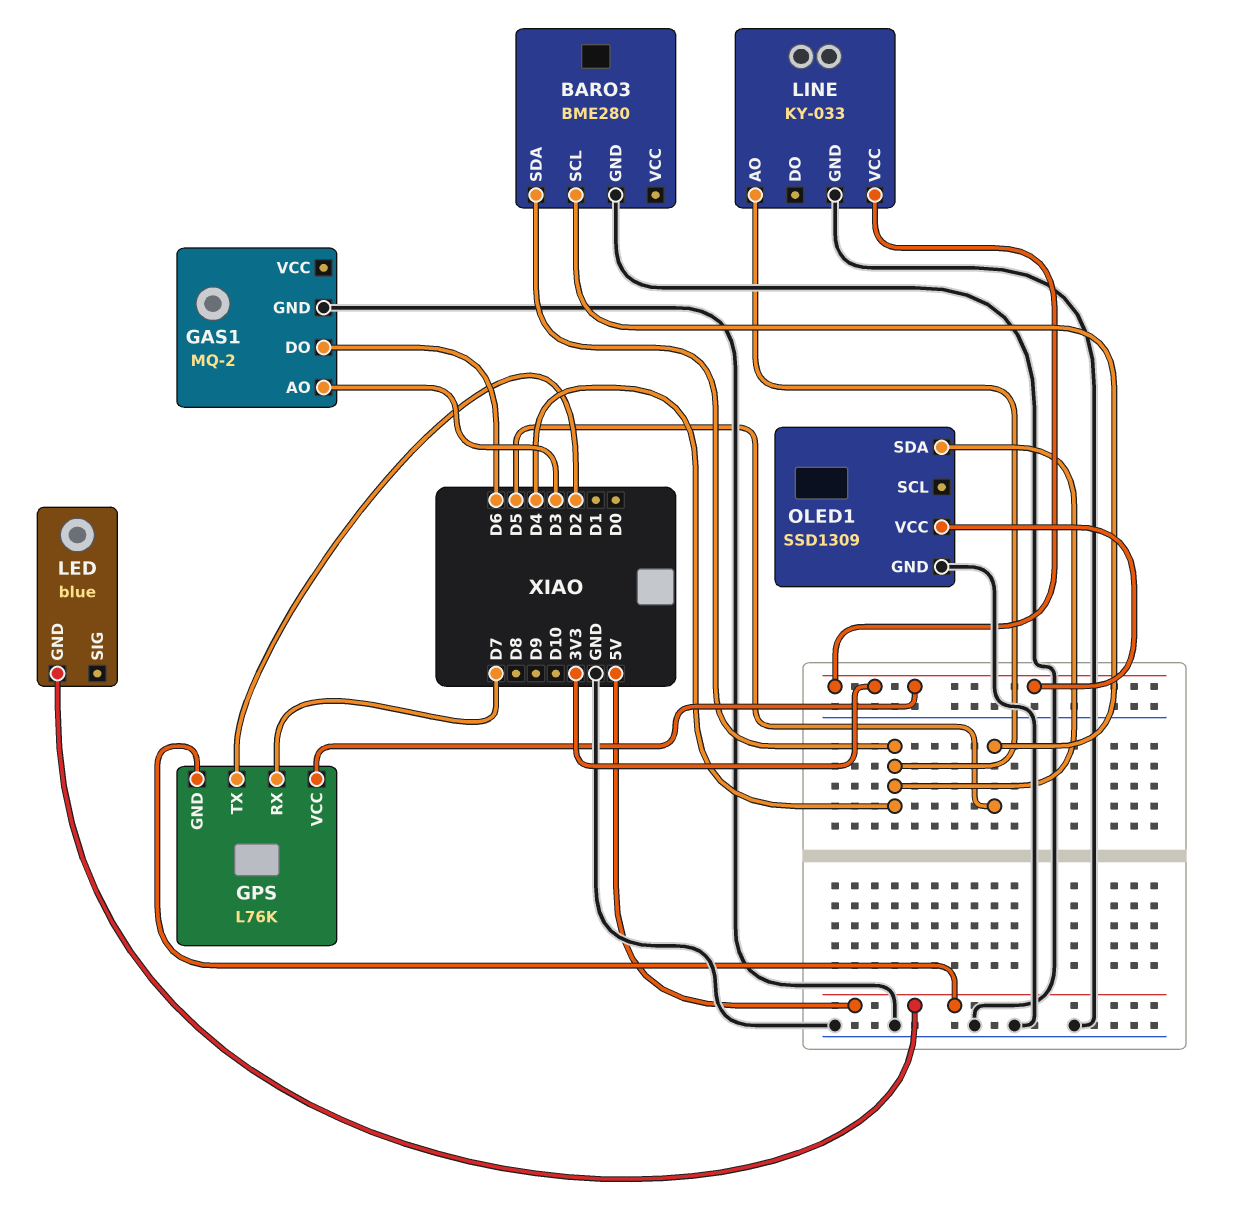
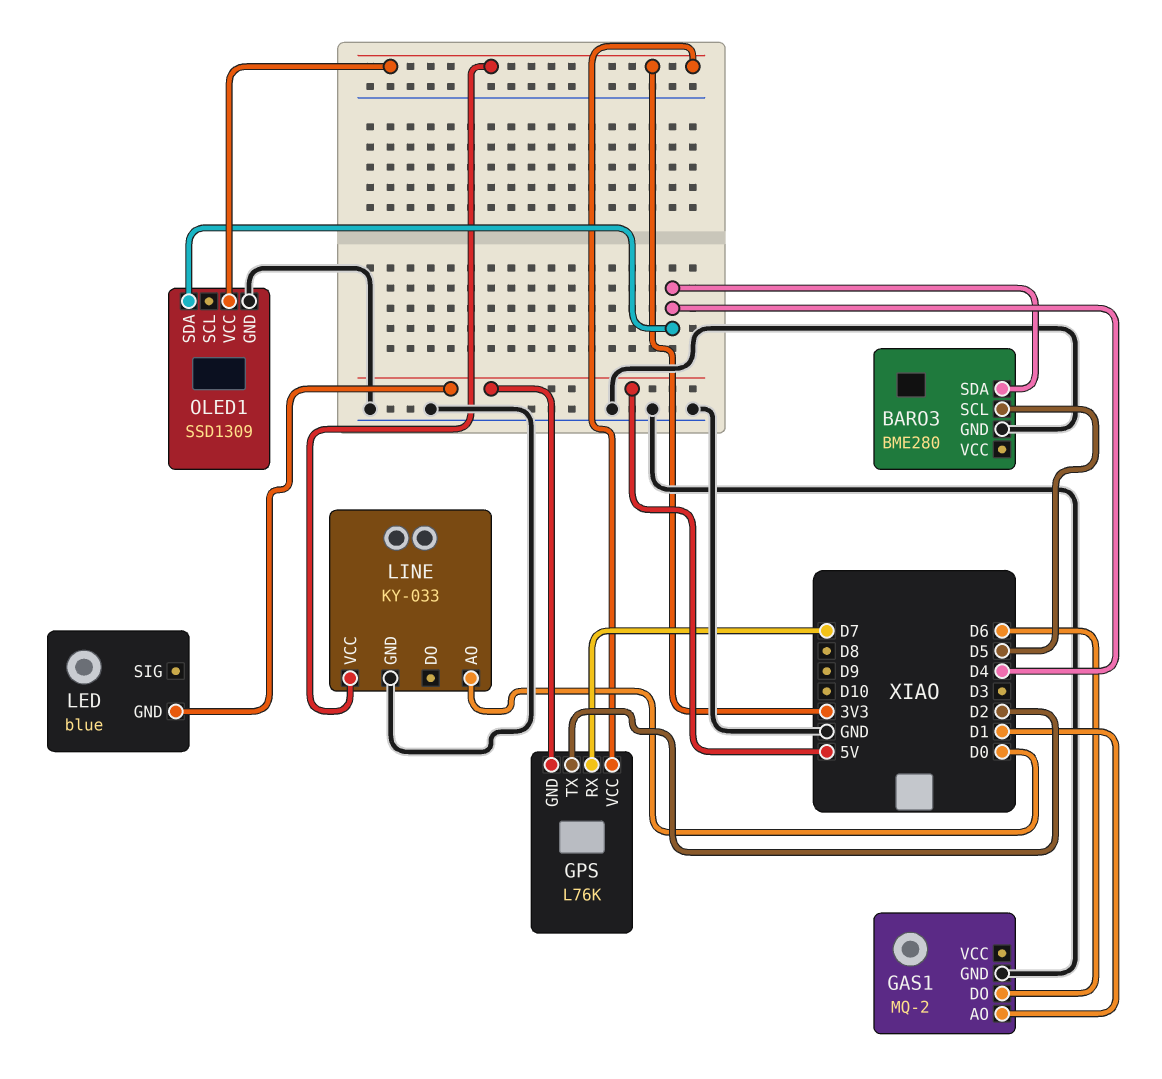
GAS1 pin AO: D3 -> D1
LINE pin AO: D4 -> D0

